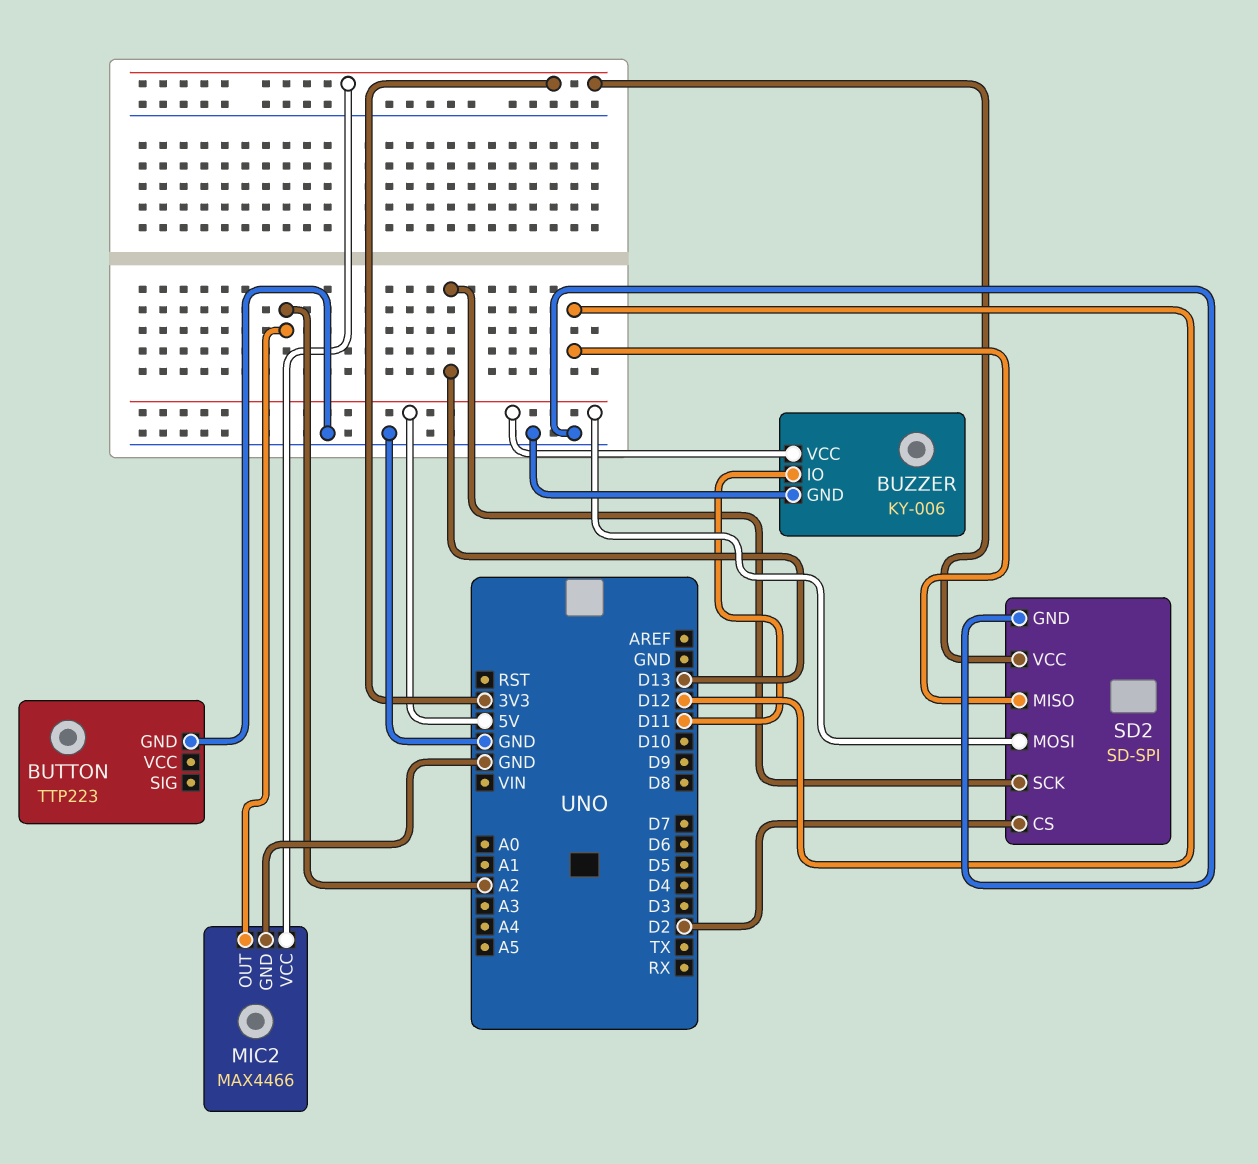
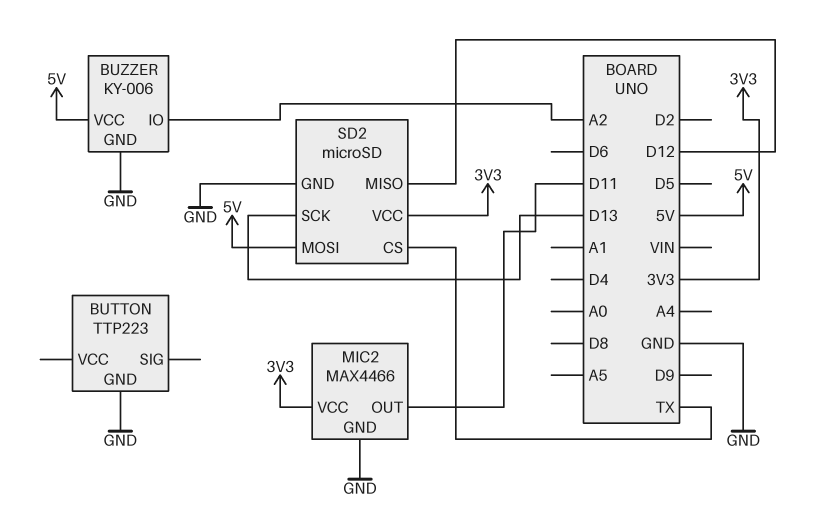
BUZZER pin IO: D11 -> A2
MIC2 pin OUT: A2 -> D11
SD2: SD-SPI -> microSD
SD2 pin CS: D2 -> TX

